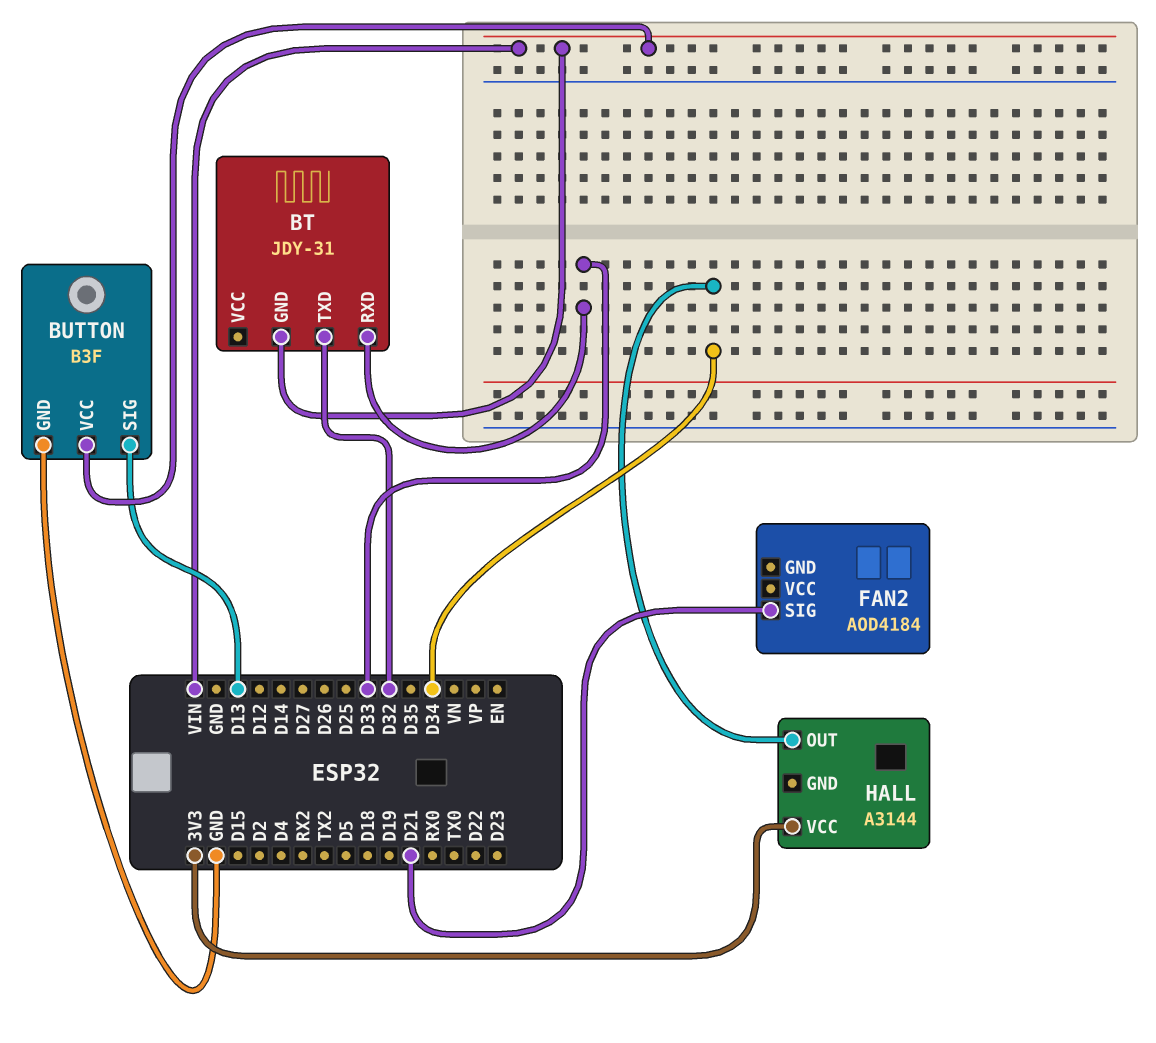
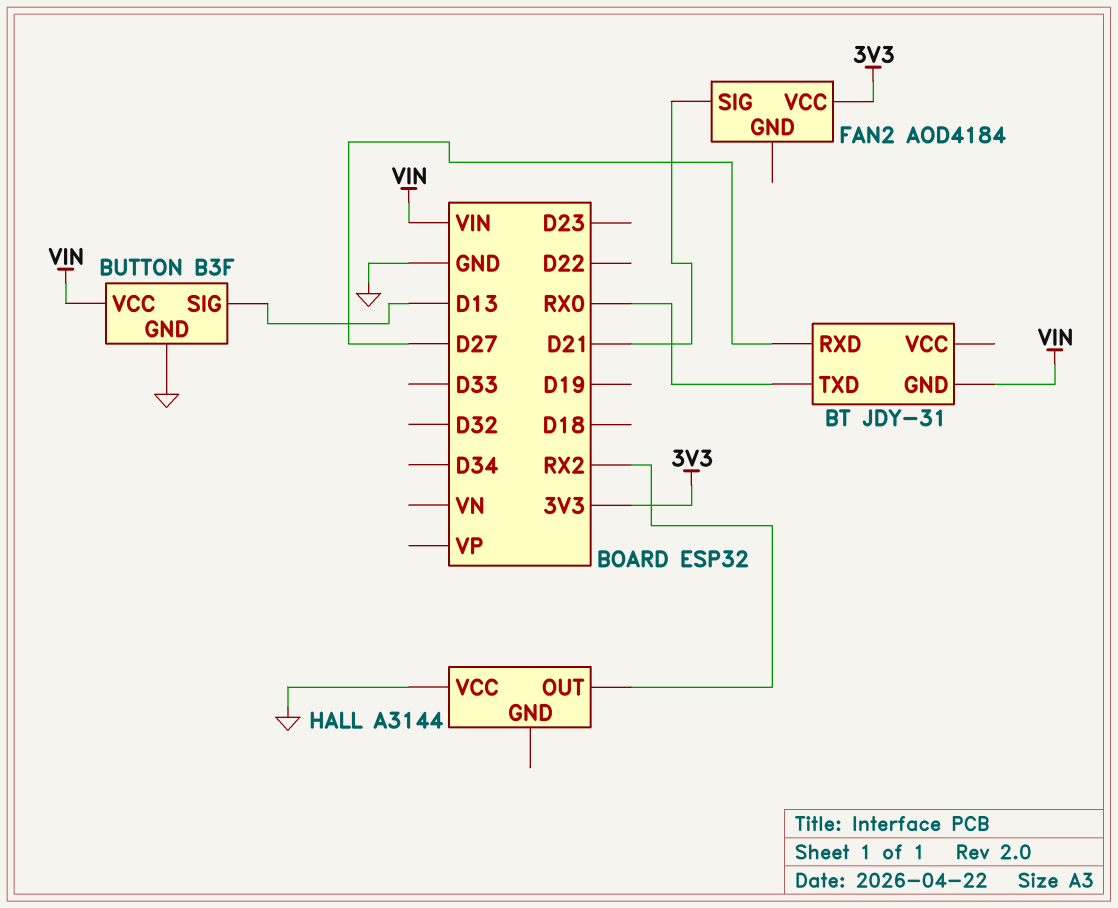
BT pin RXD: D33 -> D27
BT pin TXD: D32 -> RX0
FAN2 pin VCC: none -> 3V3
HALL pin OUT: D34 -> RX2
HALL pin VCC: 3V3 -> GND

